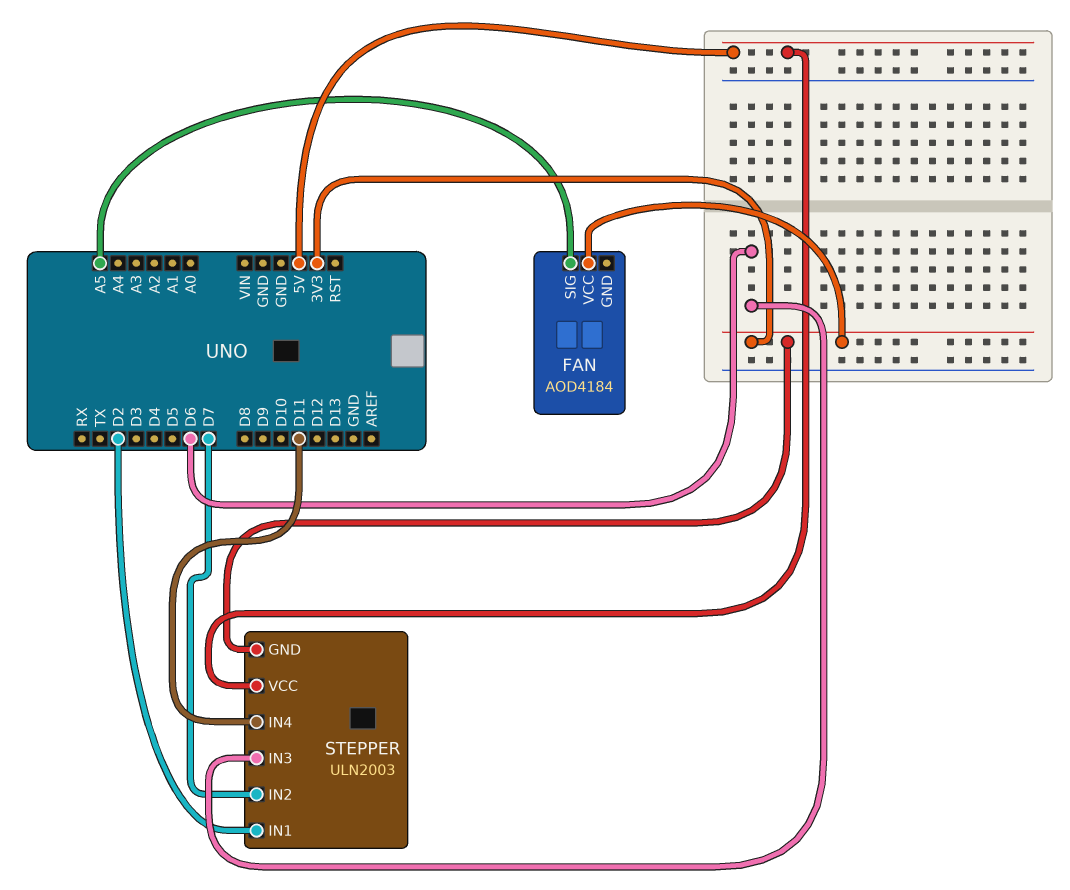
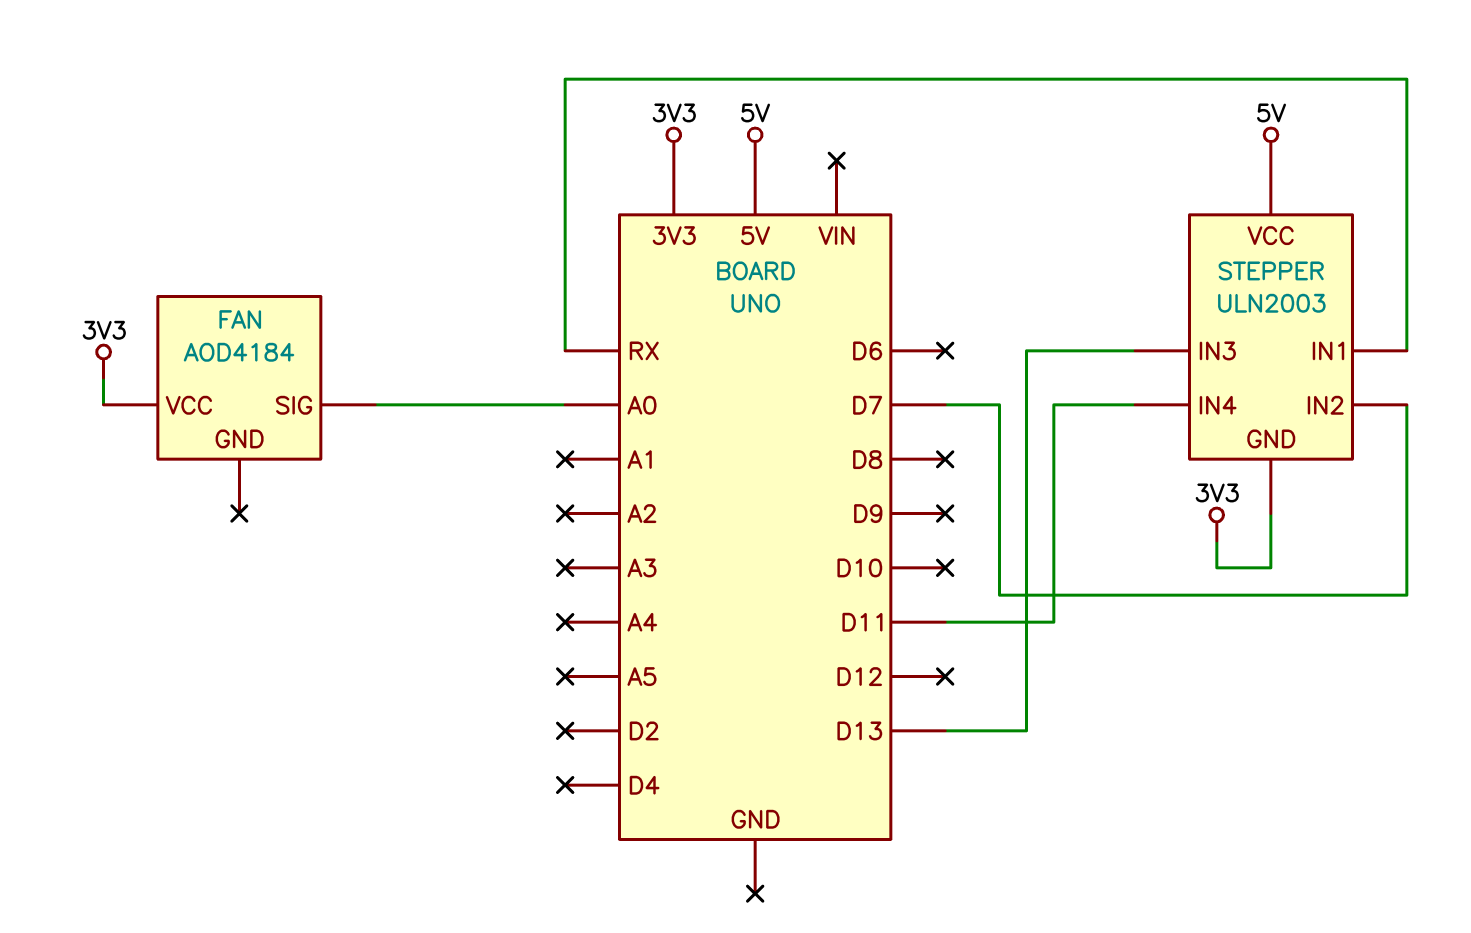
FAN pin SIG: A5 -> A0
STEPPER pin IN1: D2 -> RX
STEPPER pin IN3: D6 -> D13

